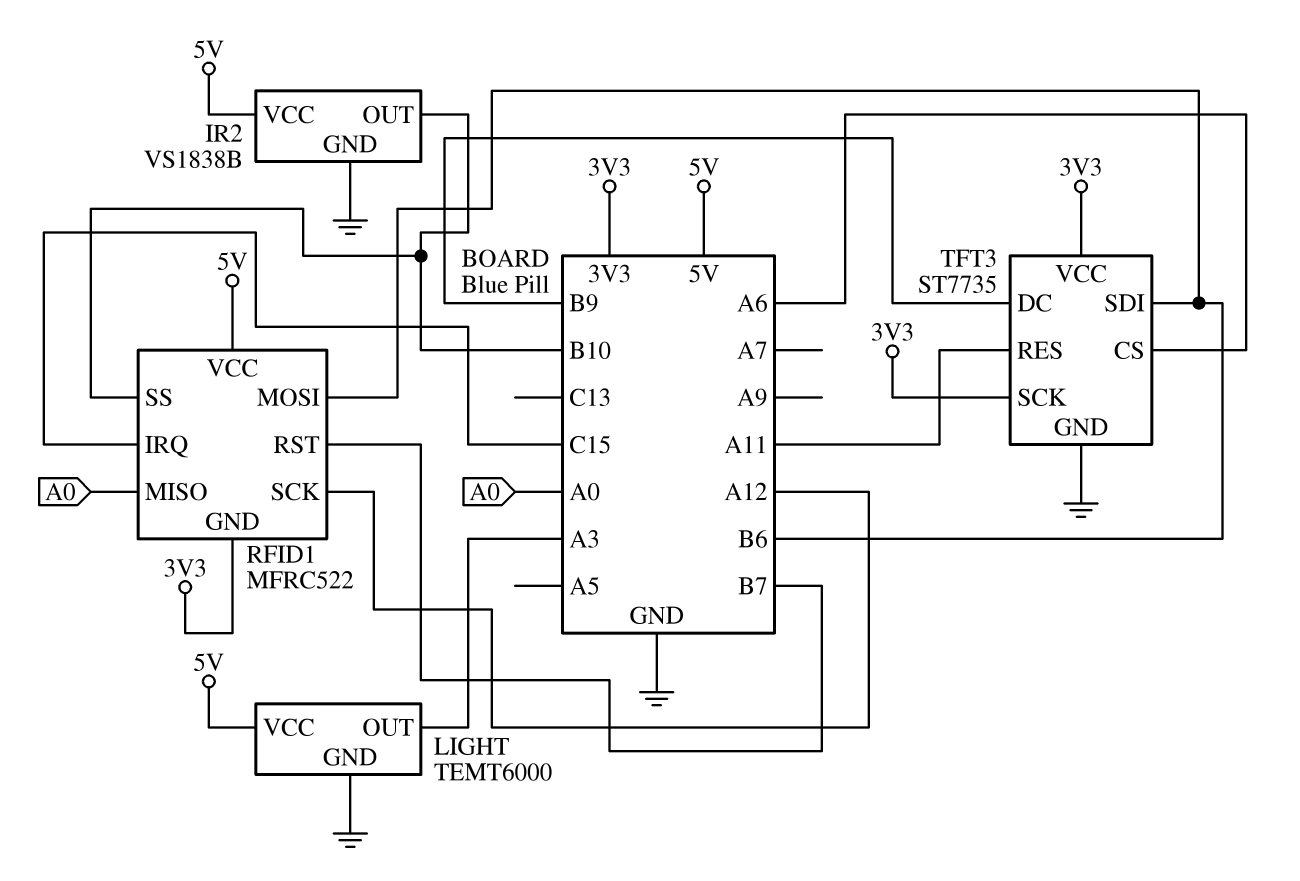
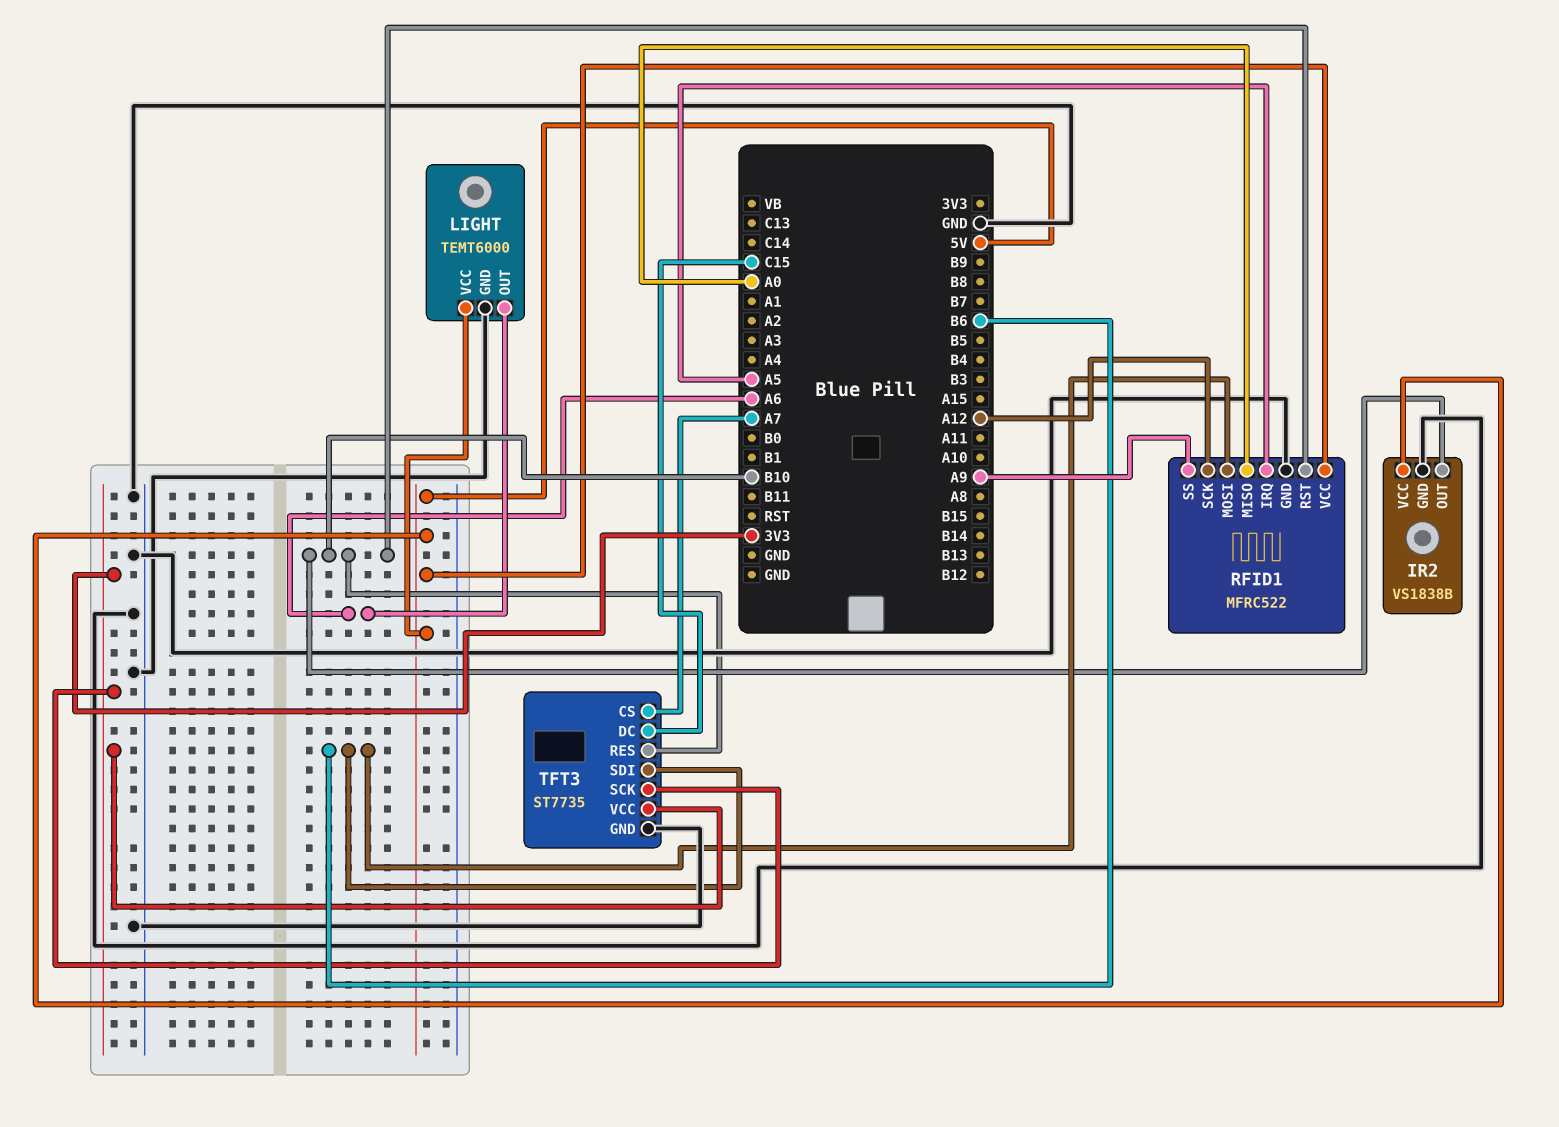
LIGHT pin OUT: A3 -> A6
RFID1 pin GND: 3V3 -> GND
RFID1 pin IRQ: C15 -> A5
RFID1 pin RST: B7 -> B10
RFID1 pin SS: B10 -> A9
TFT3 pin CS: A6 -> A7
TFT3 pin DC: B9 -> C15
TFT3 pin RES: A11 -> B10

